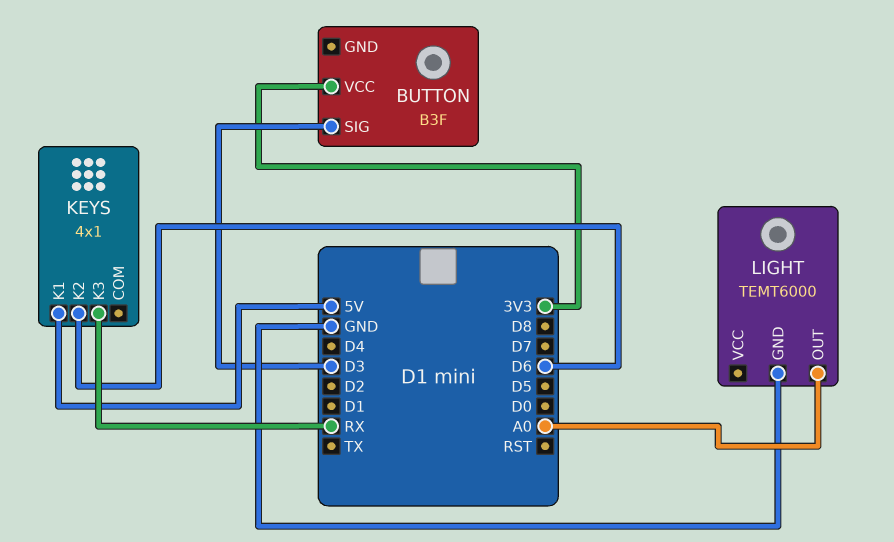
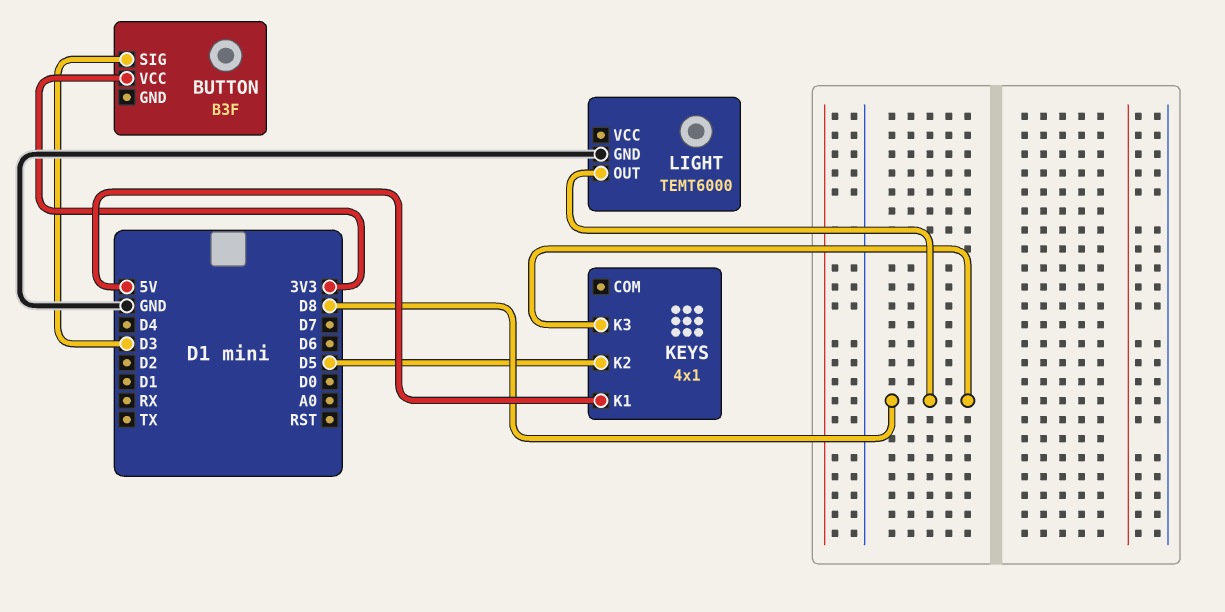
KEYS pin K2: D6 -> D5
KEYS pin K3: RX -> D8
LIGHT pin OUT: A0 -> D8

